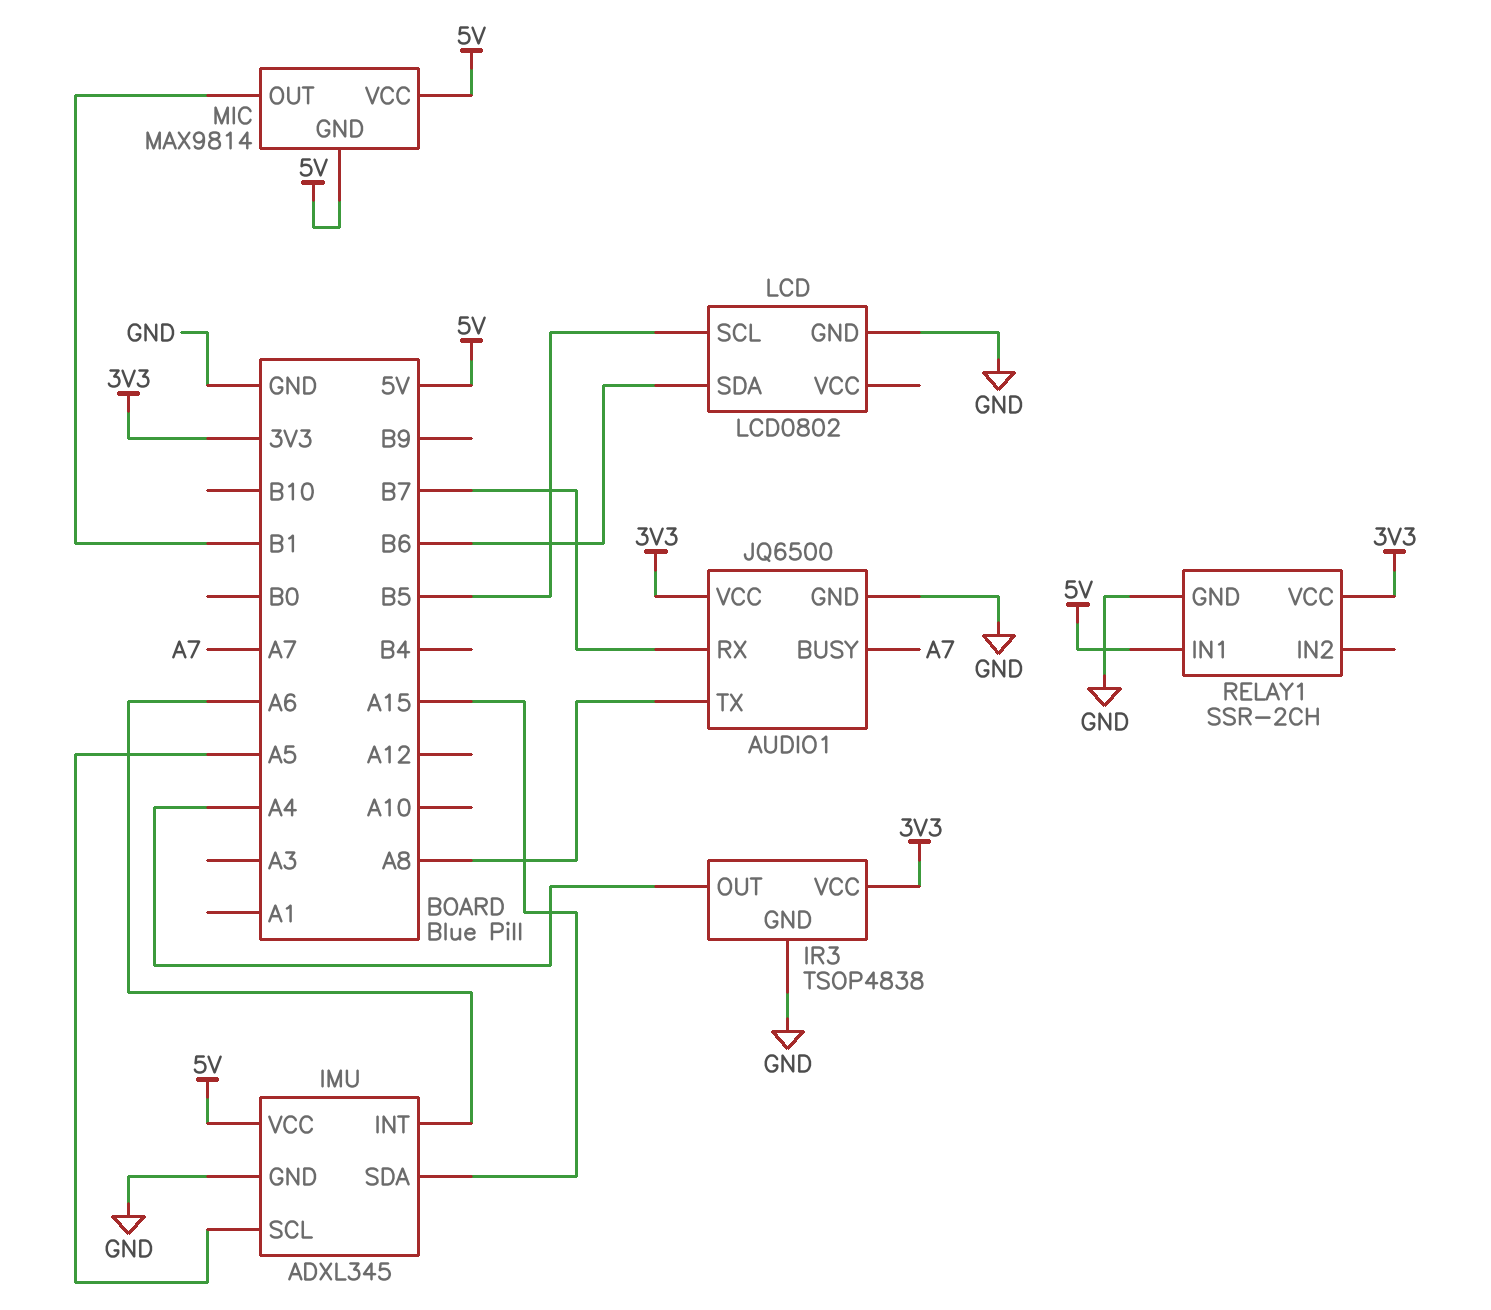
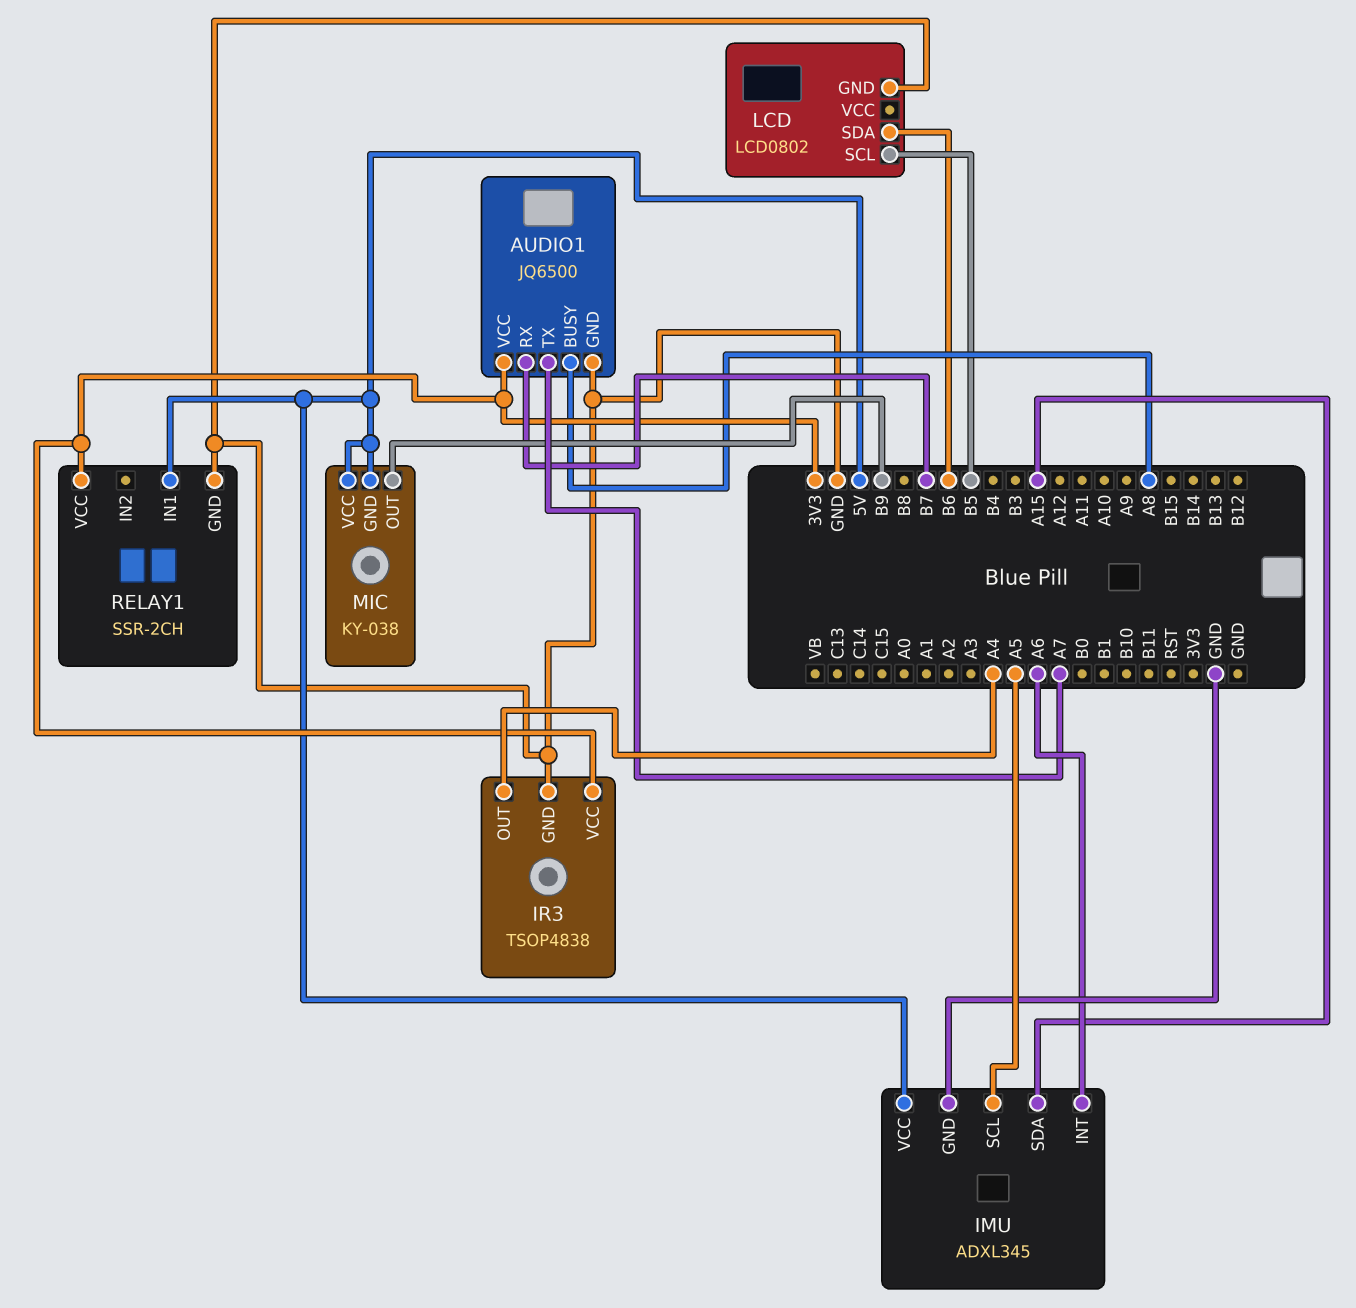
AUDIO1 pin BUSY: A7 -> A8
AUDIO1 pin TX: A8 -> A7
MIC: MAX9814 -> KY-038
MIC pin OUT: B1 -> B9

